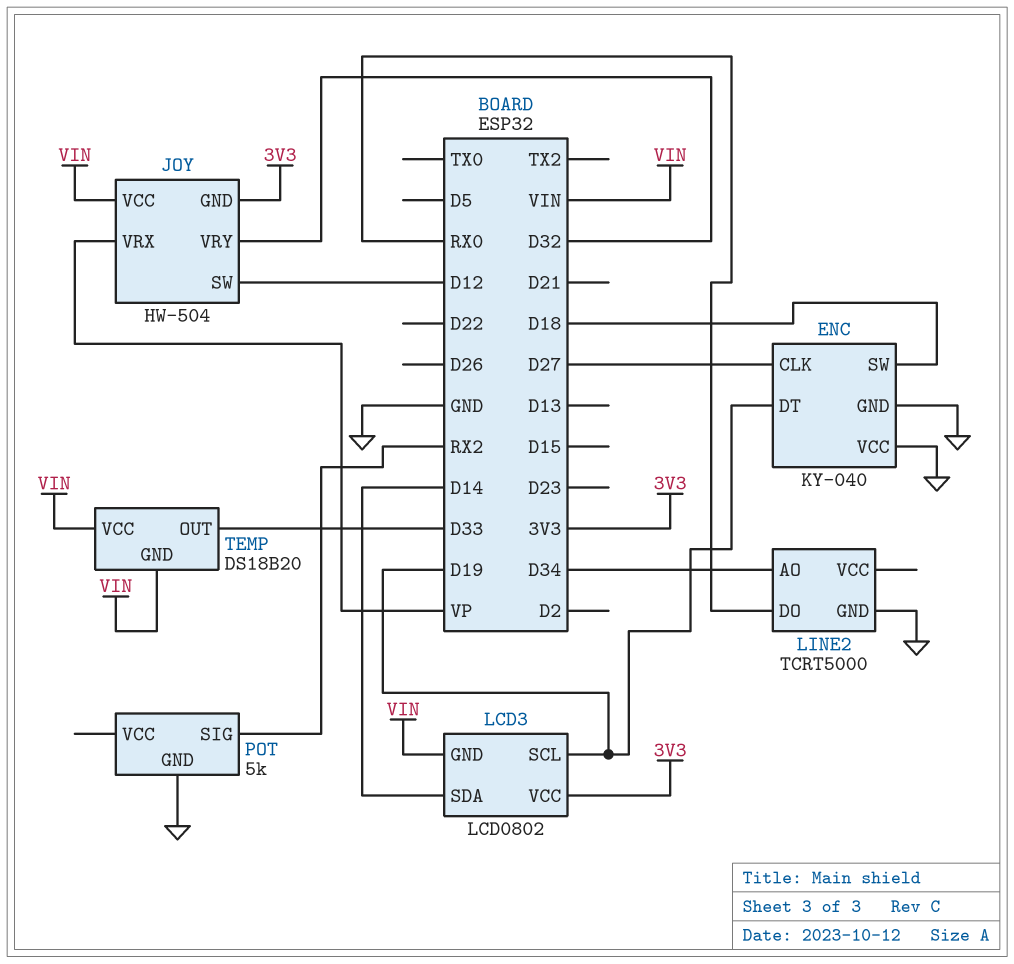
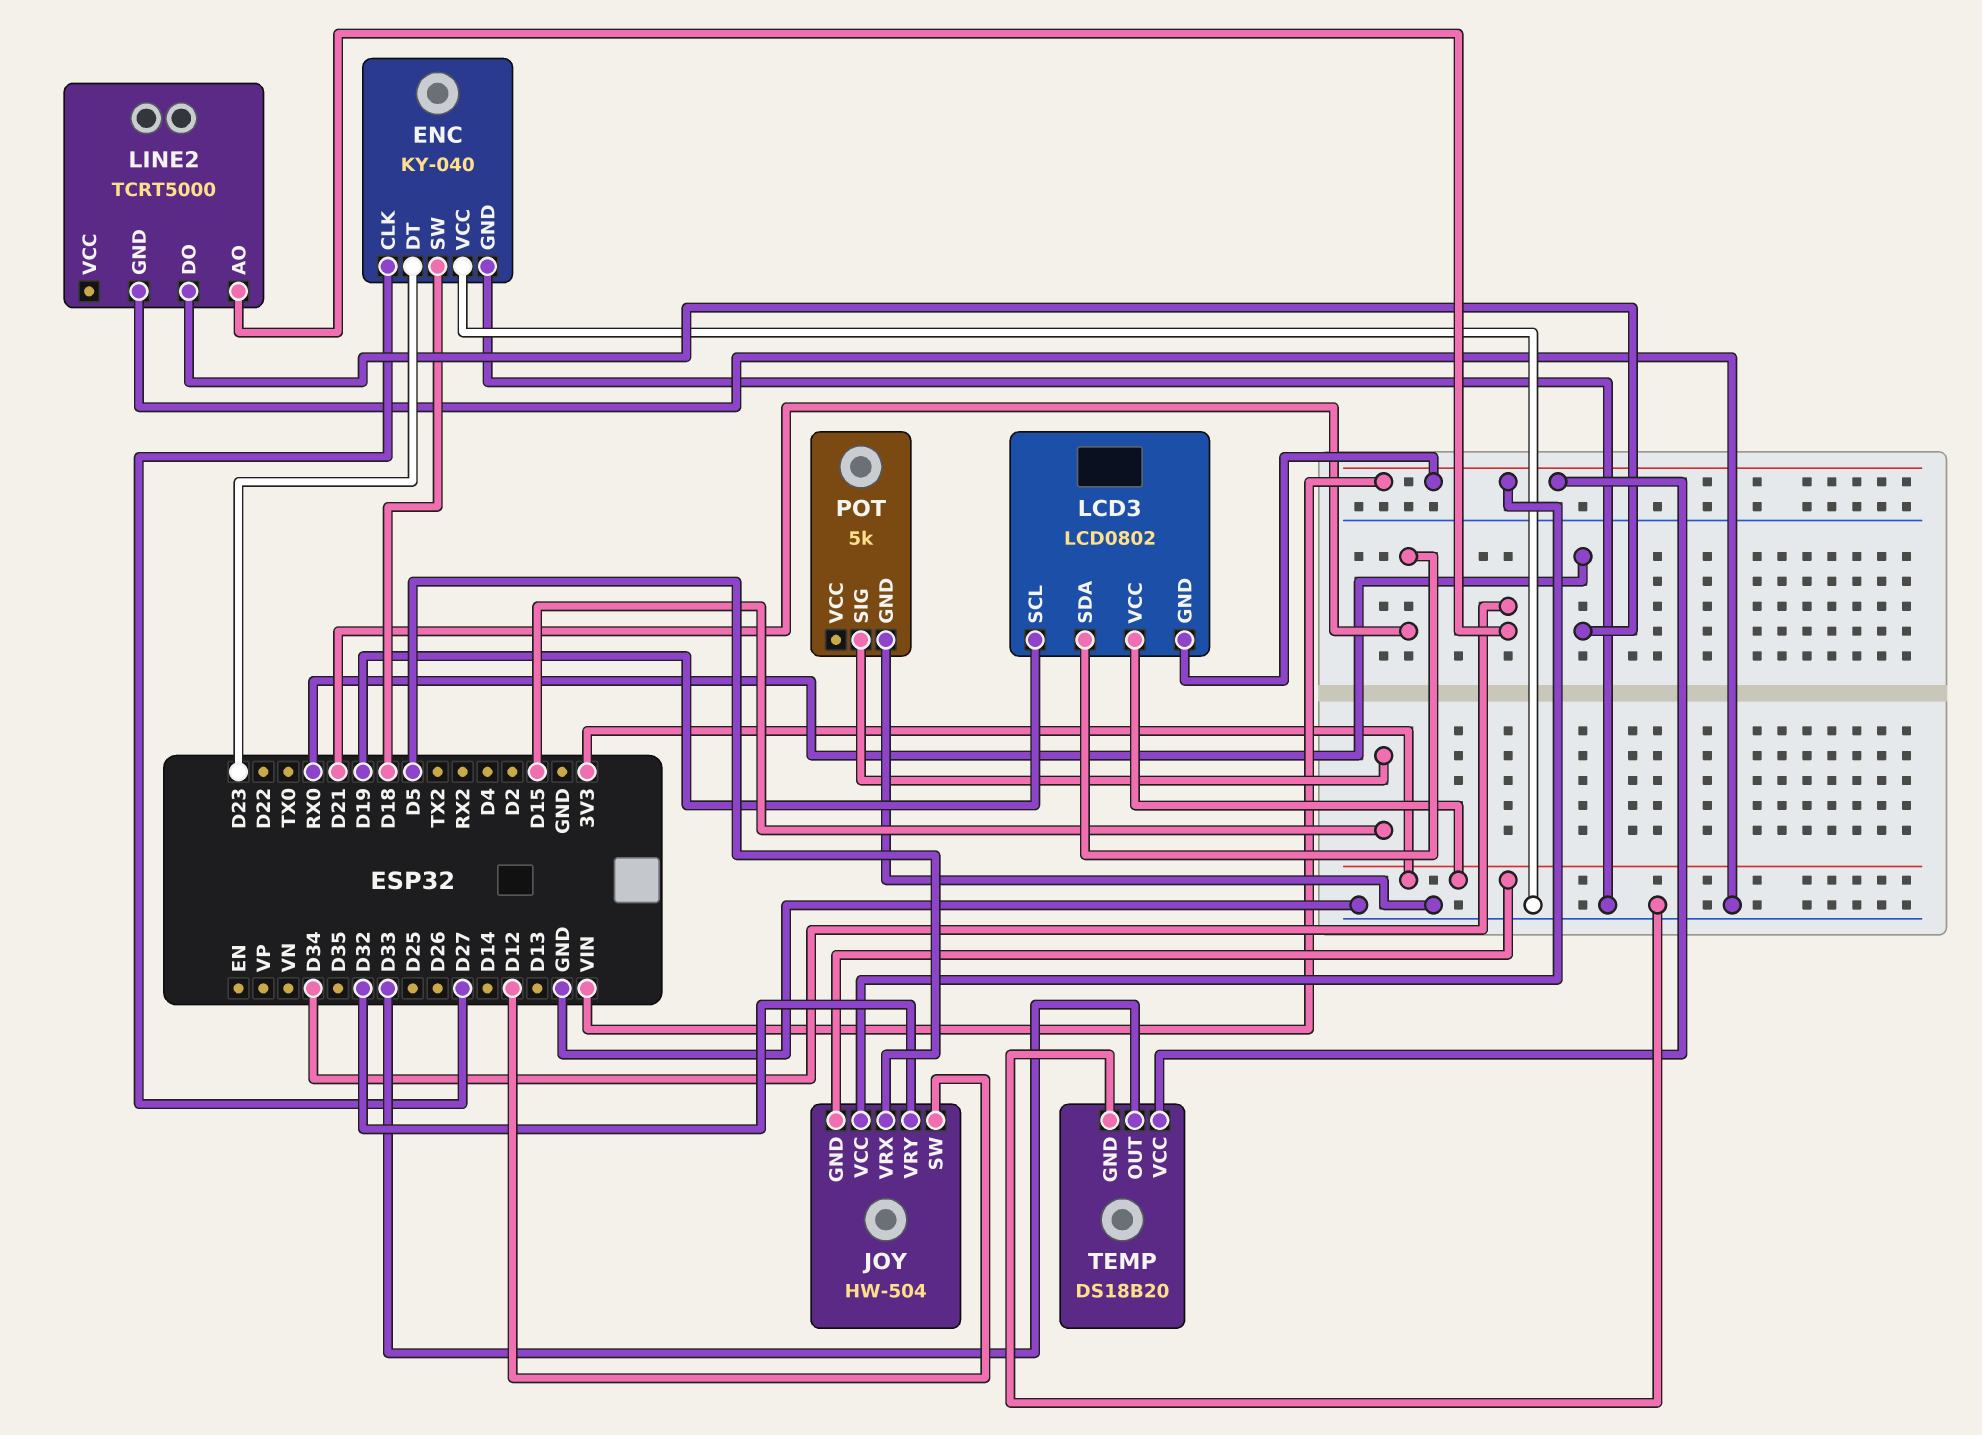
ENC pin DT: D19 -> D23
JOY pin VRX: VP -> D5
LCD3 pin SDA: D14 -> D21
POT pin SIG: RX2 -> D15
TEMP pin GND: VIN -> GND

